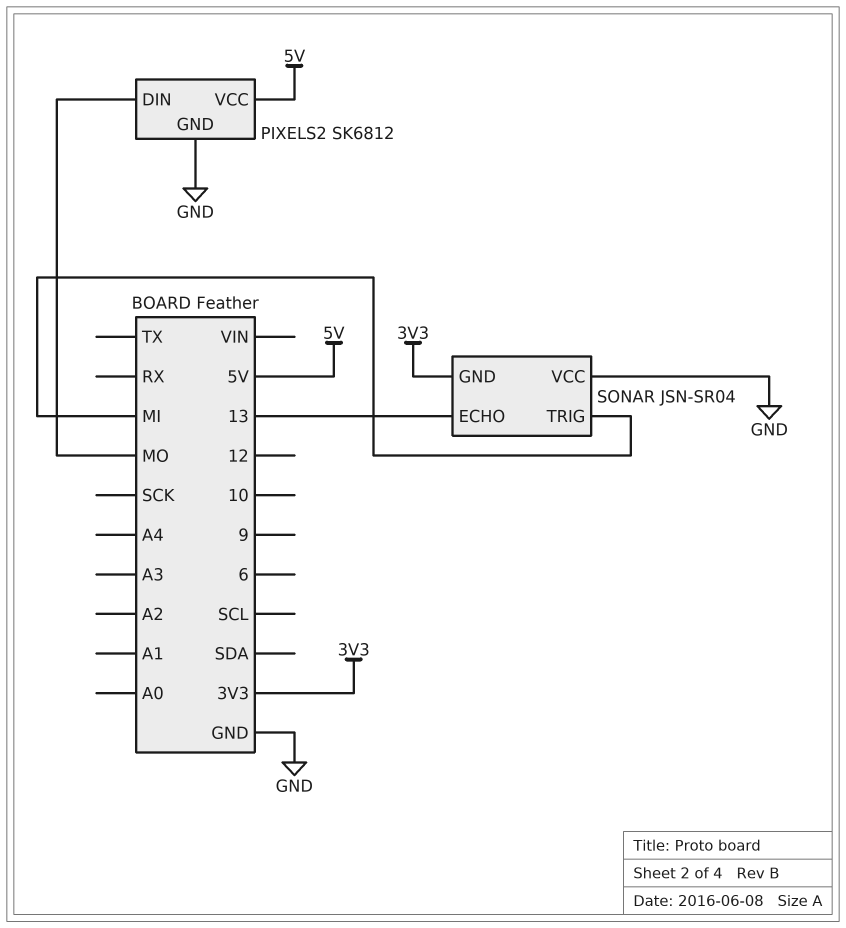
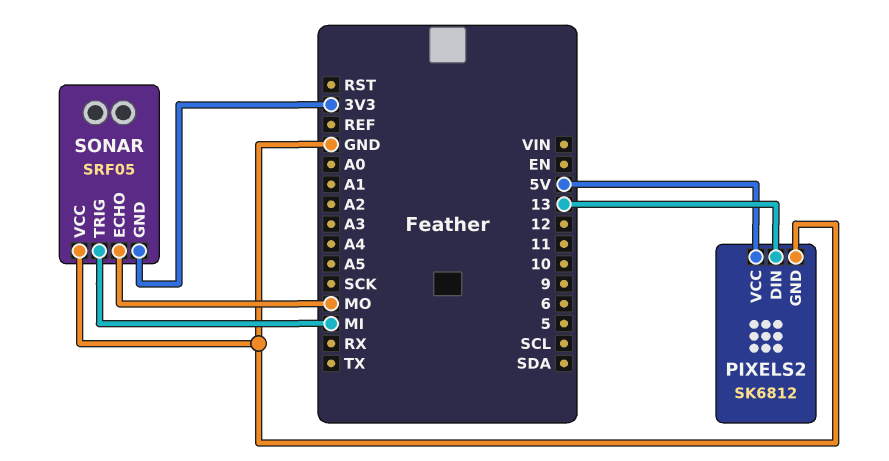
PIXELS2 pin DIN: MO -> 13
SONAR: JSN-SR04 -> SRF05
SONAR pin ECHO: 13 -> MO

